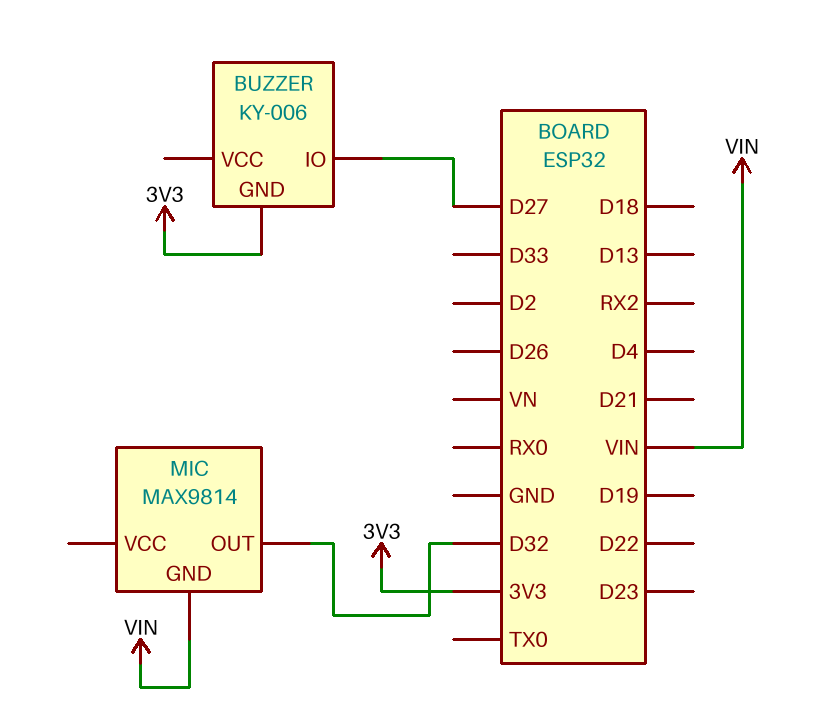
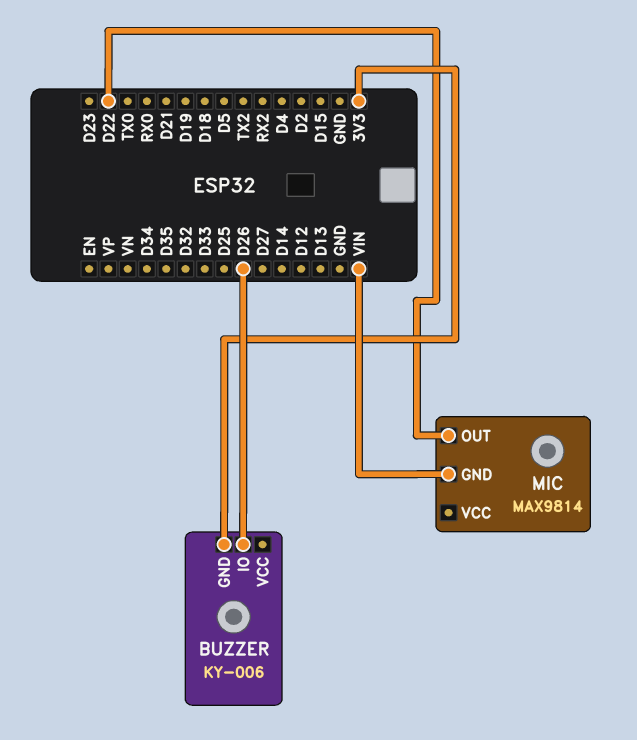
BUZZER pin IO: D27 -> D26
MIC pin OUT: D32 -> D22

